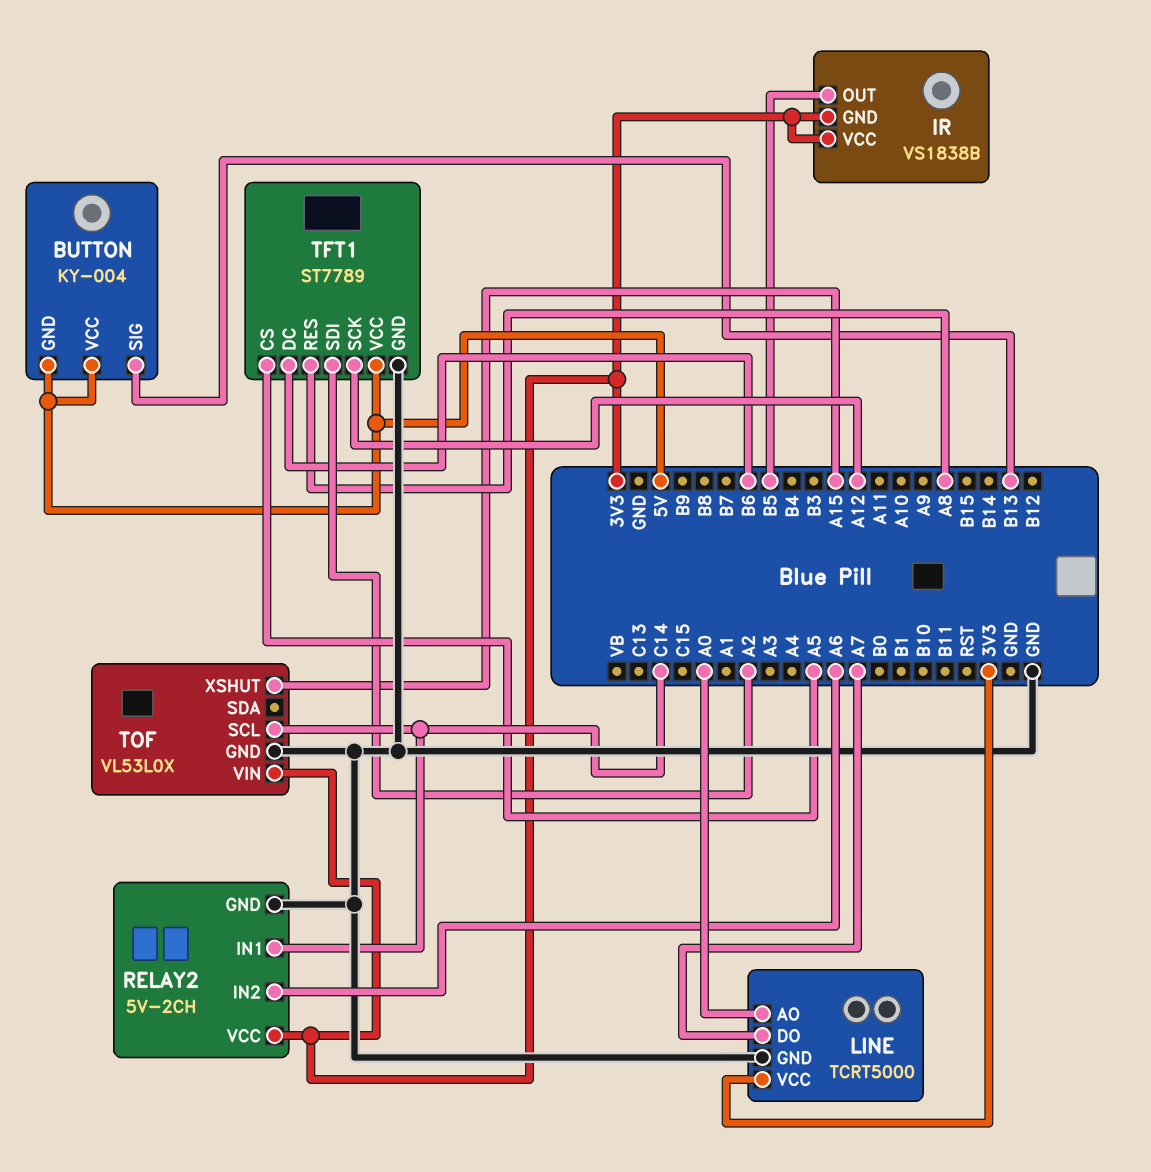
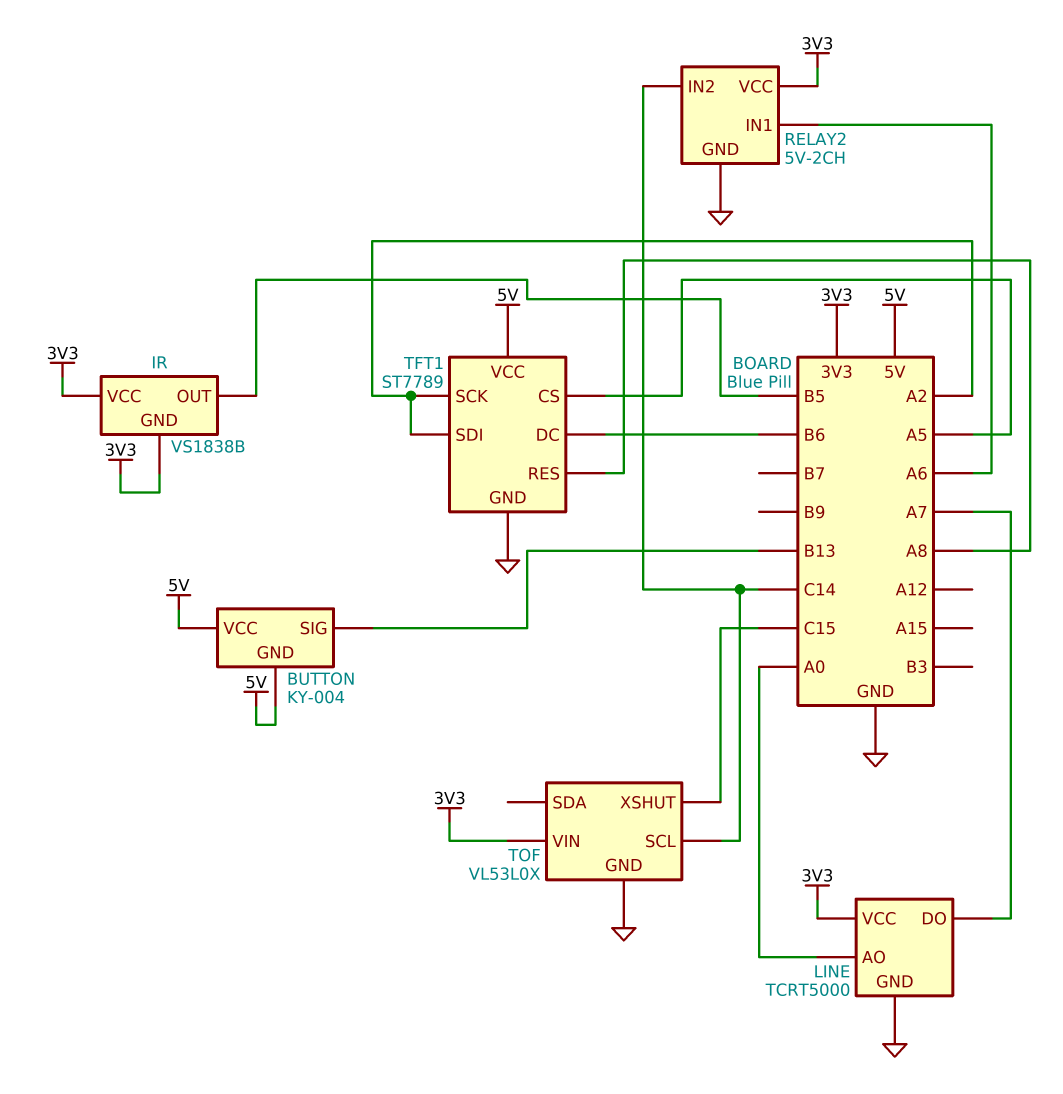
RELAY2 pin IN1: C14 -> A6
RELAY2 pin IN2: A6 -> C14
TFT1 pin SCK: A12 -> A2
TOF pin XSHUT: A15 -> C15

